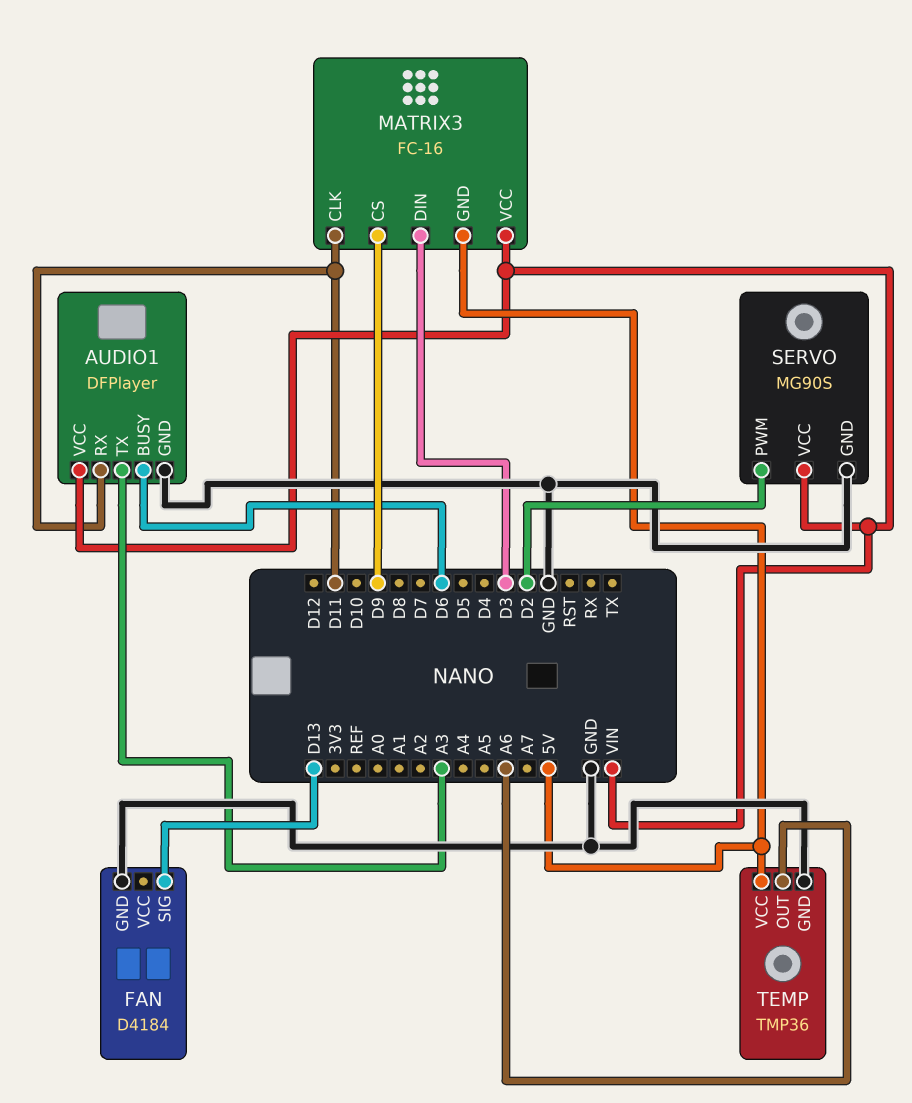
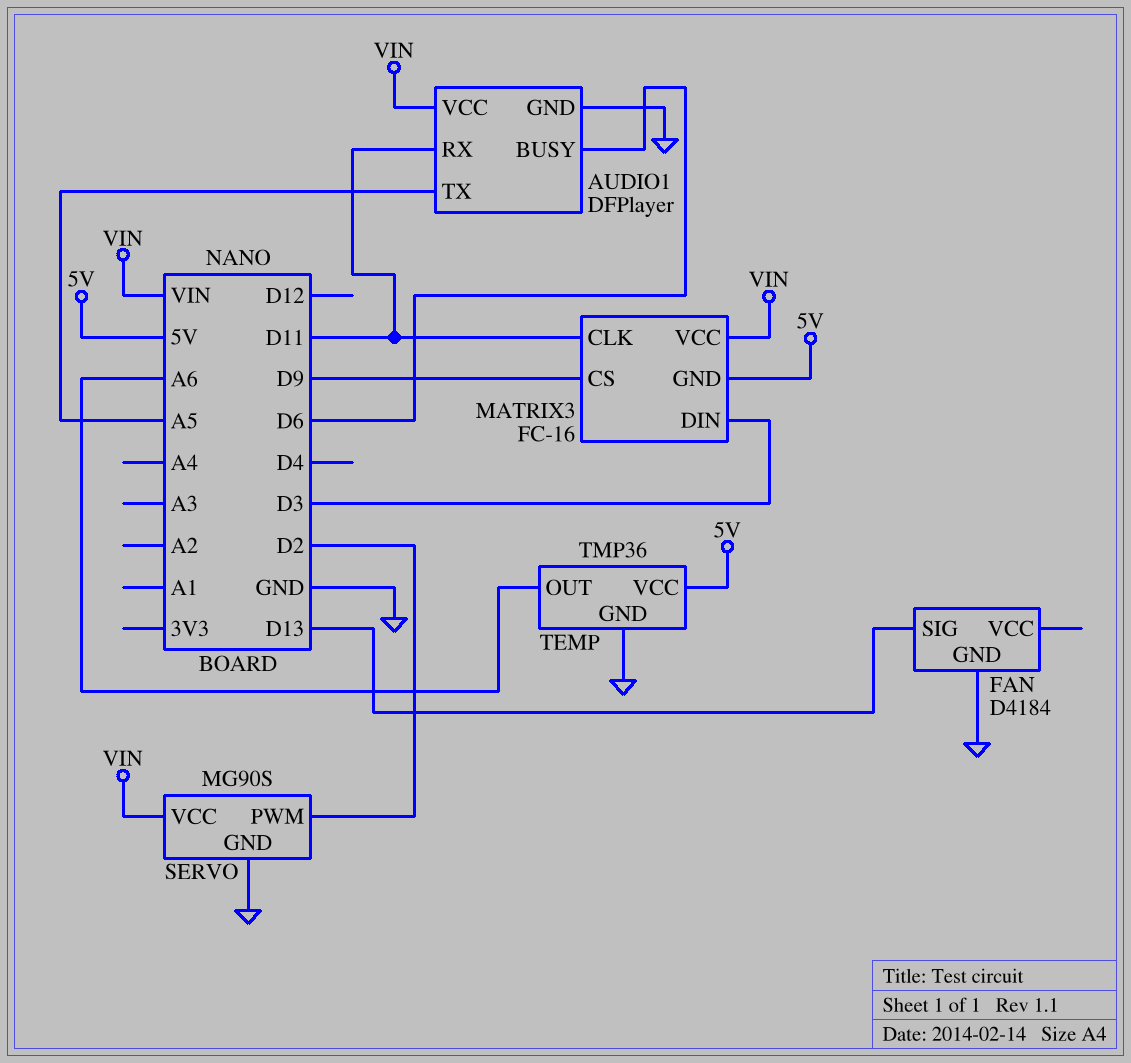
AUDIO1 pin TX: A3 -> A5

